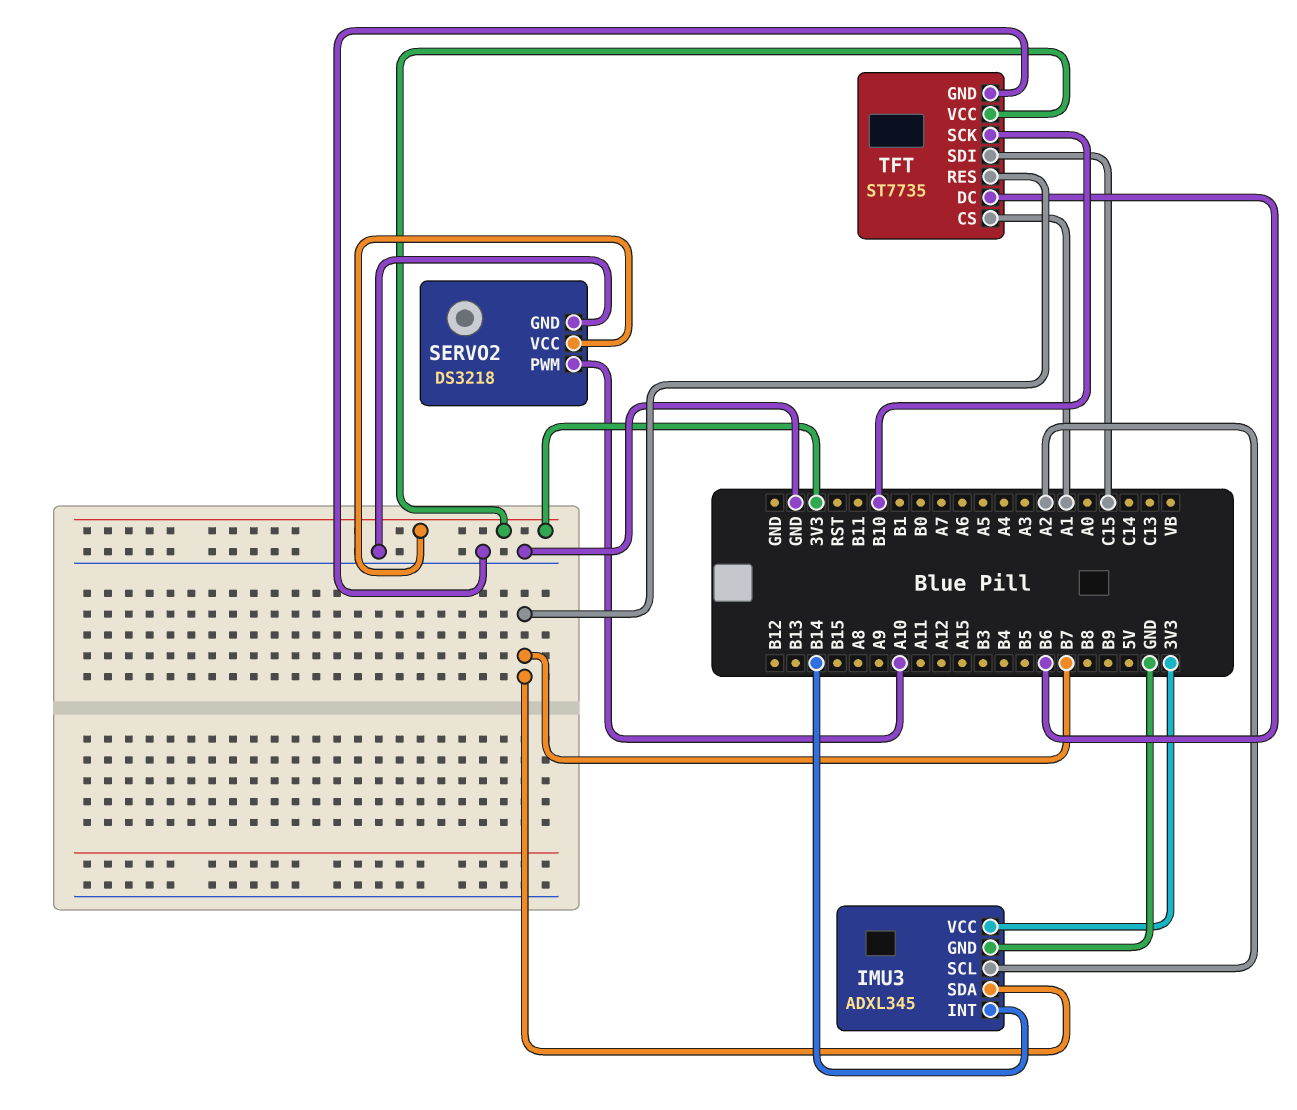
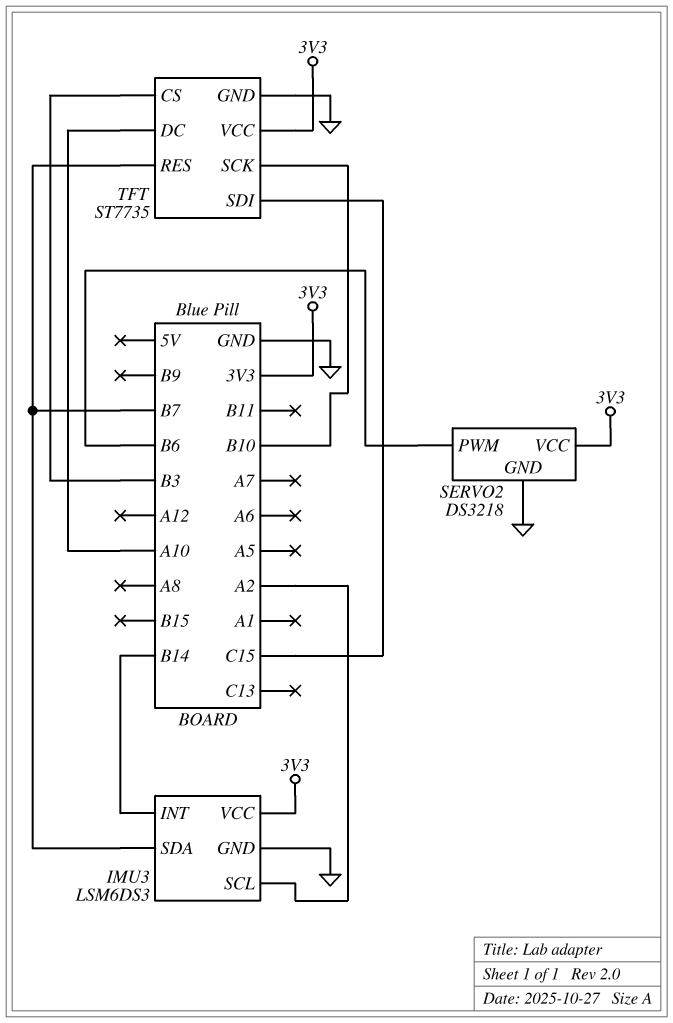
IMU3: ADXL345 -> LSM6DS3
SERVO2 pin PWM: A10 -> B6
TFT pin CS: A1 -> B3
TFT pin DC: B6 -> A10

